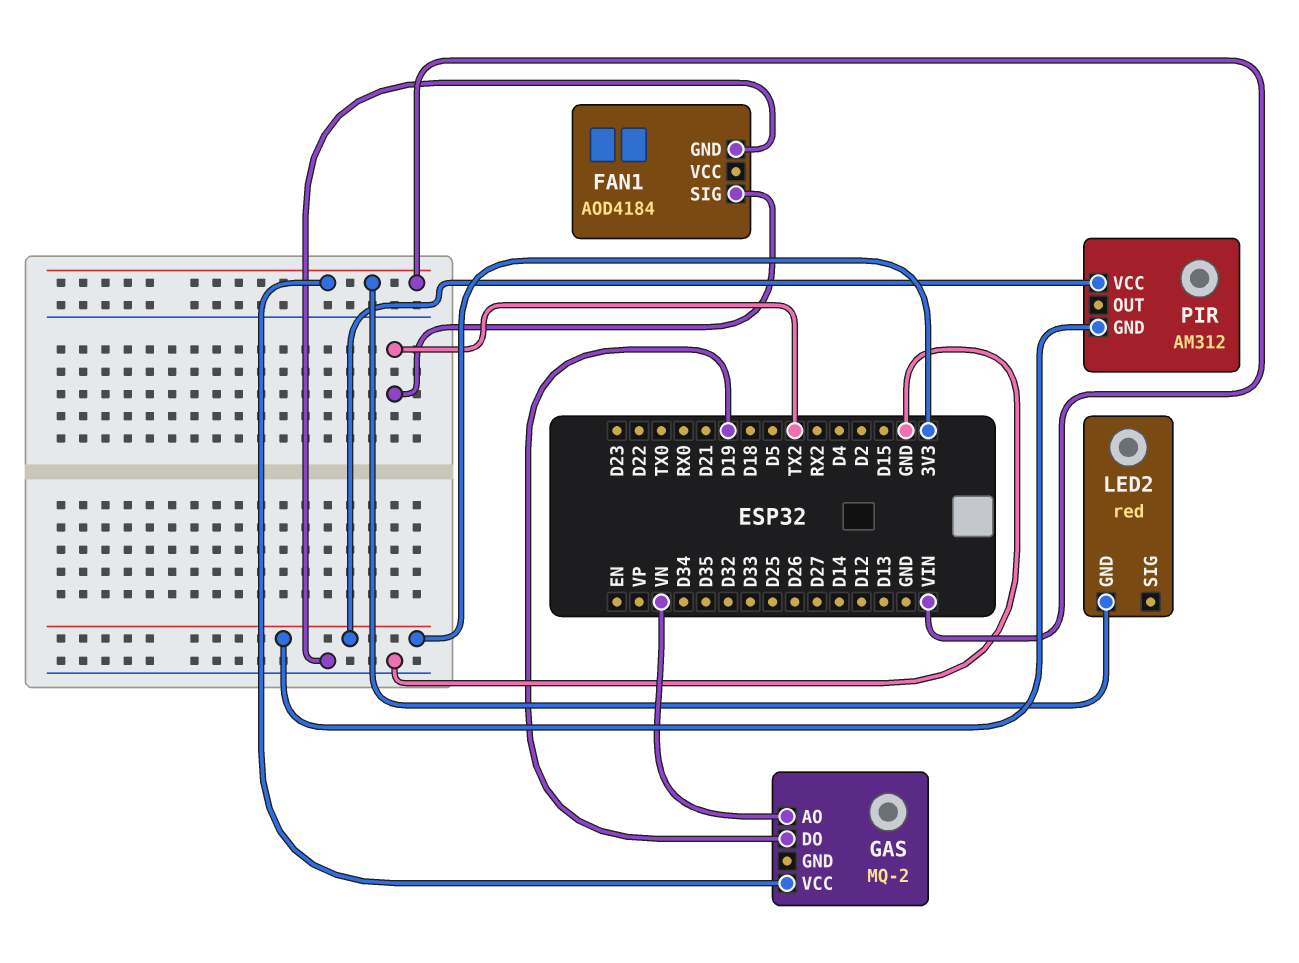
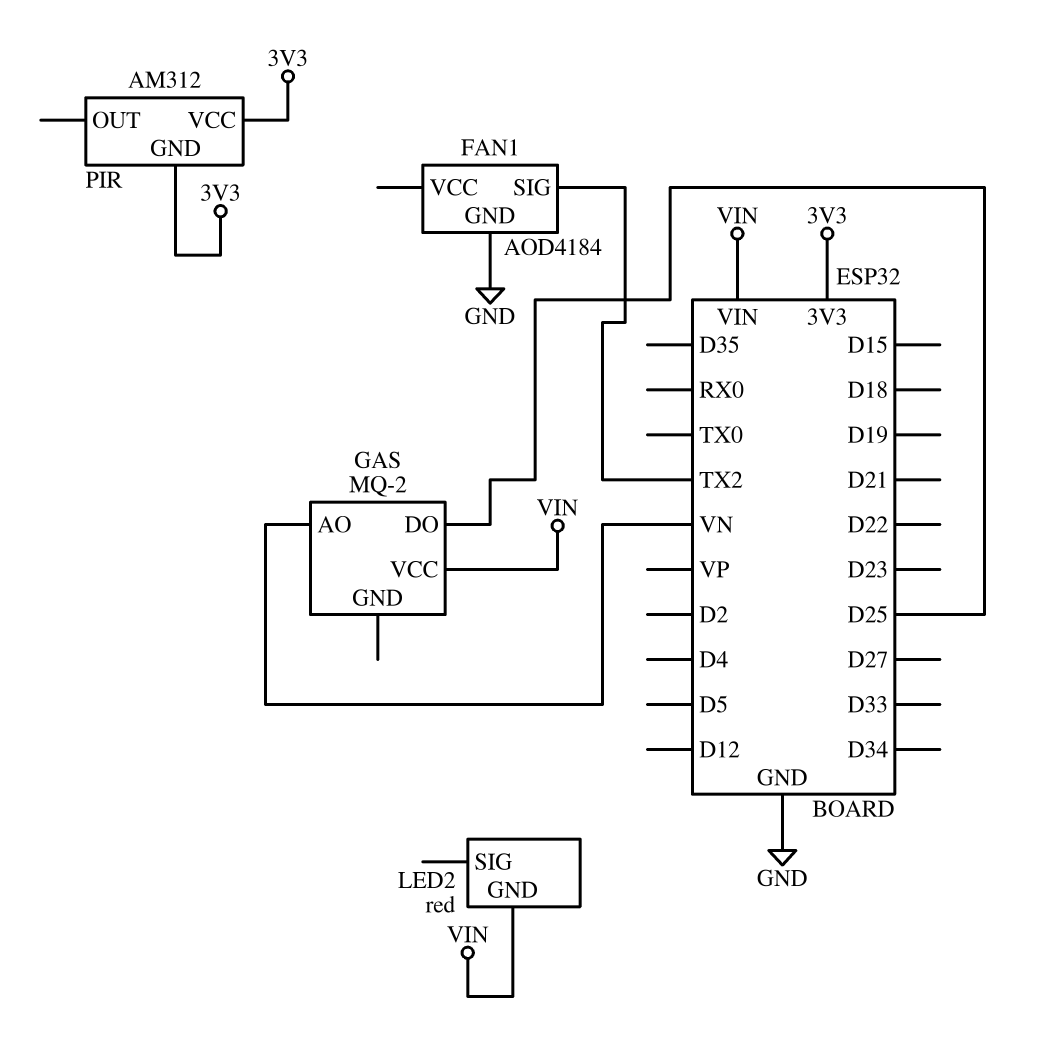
GAS pin DO: D19 -> D25

